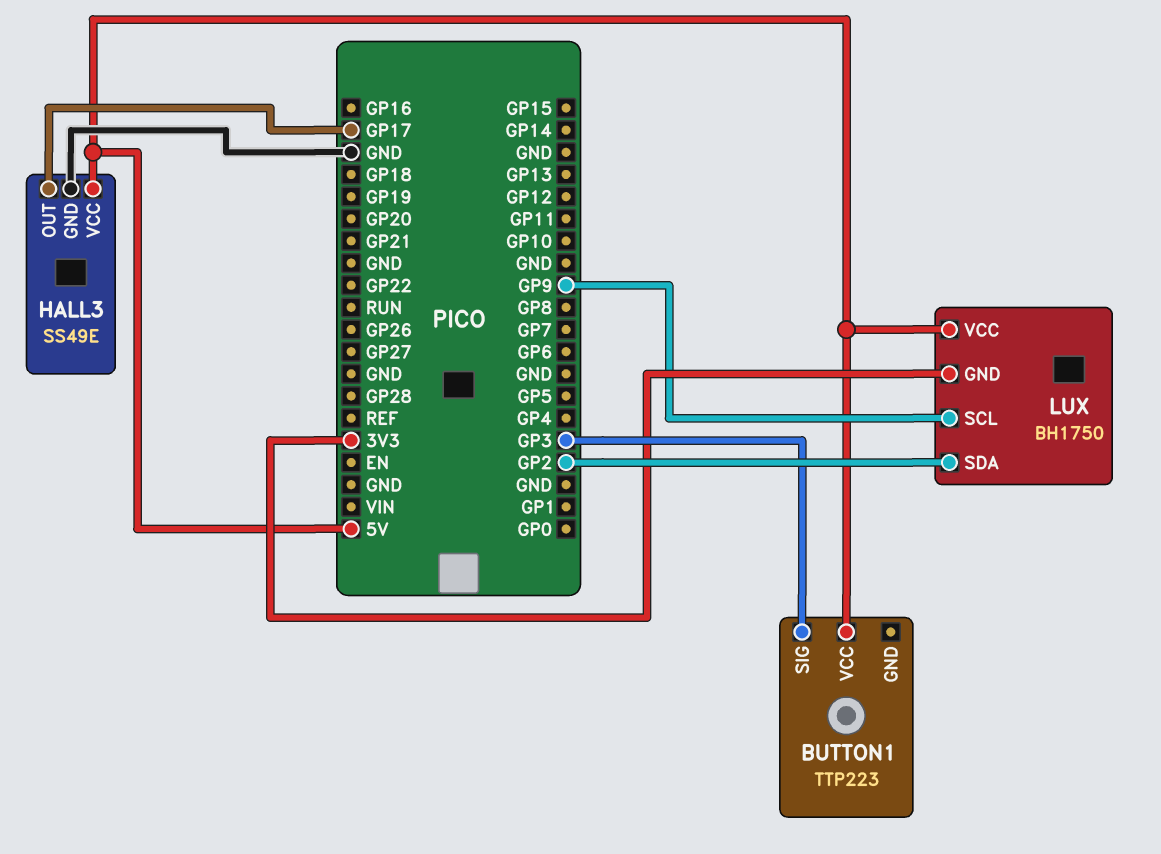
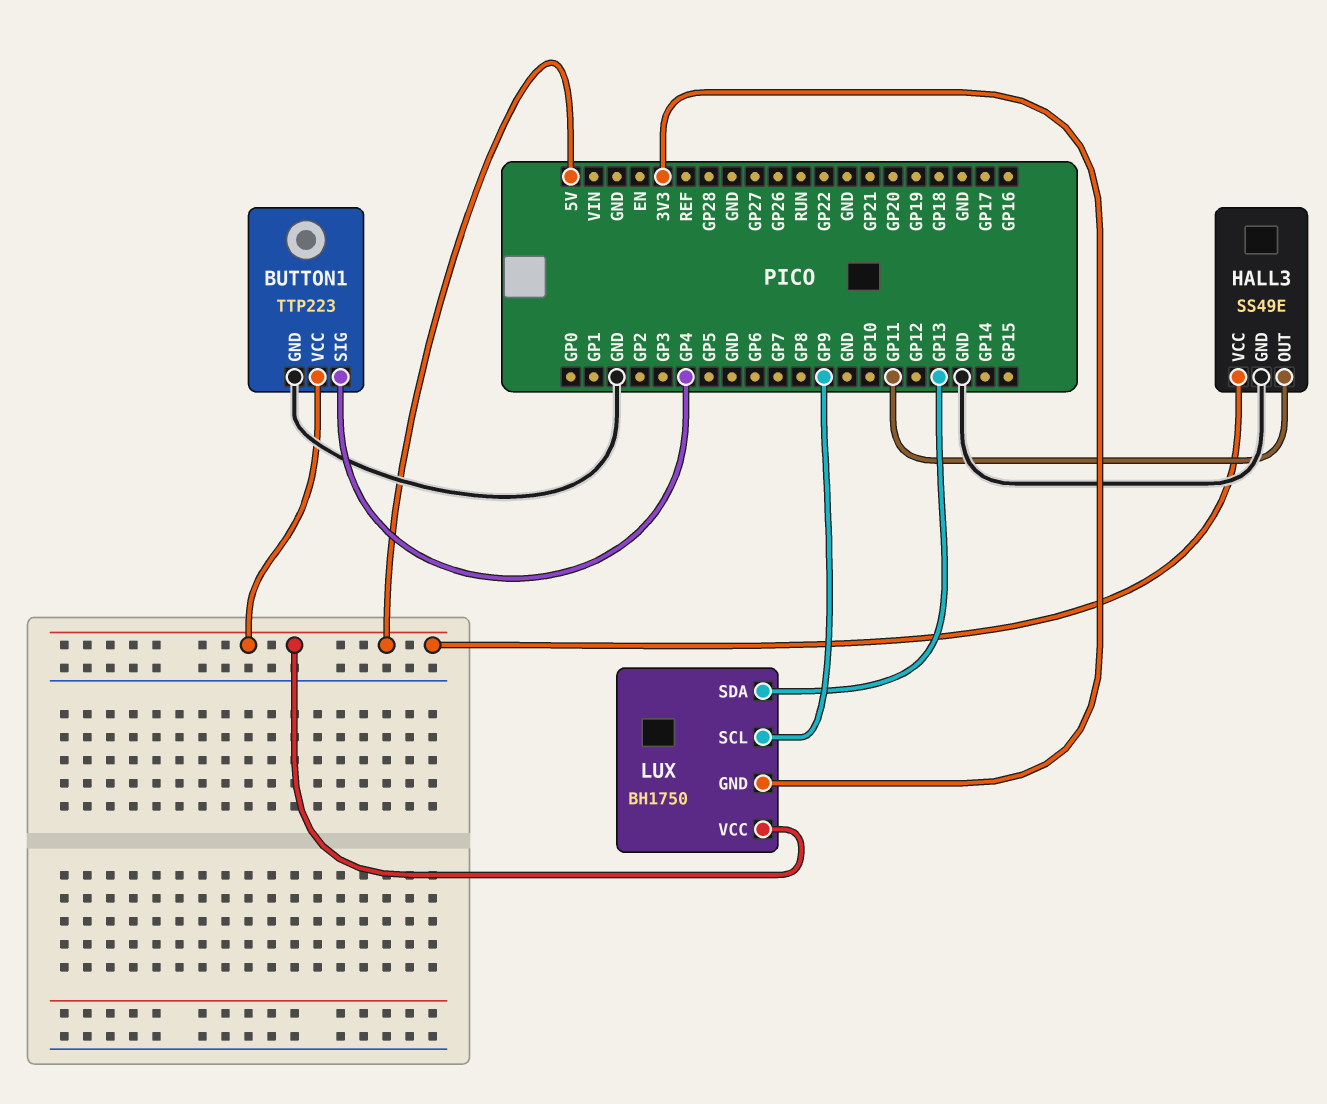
BUTTON1 pin GND: none -> GND
BUTTON1 pin SIG: GP3 -> GP4
HALL3 pin OUT: GP17 -> GP11
LUX pin SDA: GP2 -> GP13

